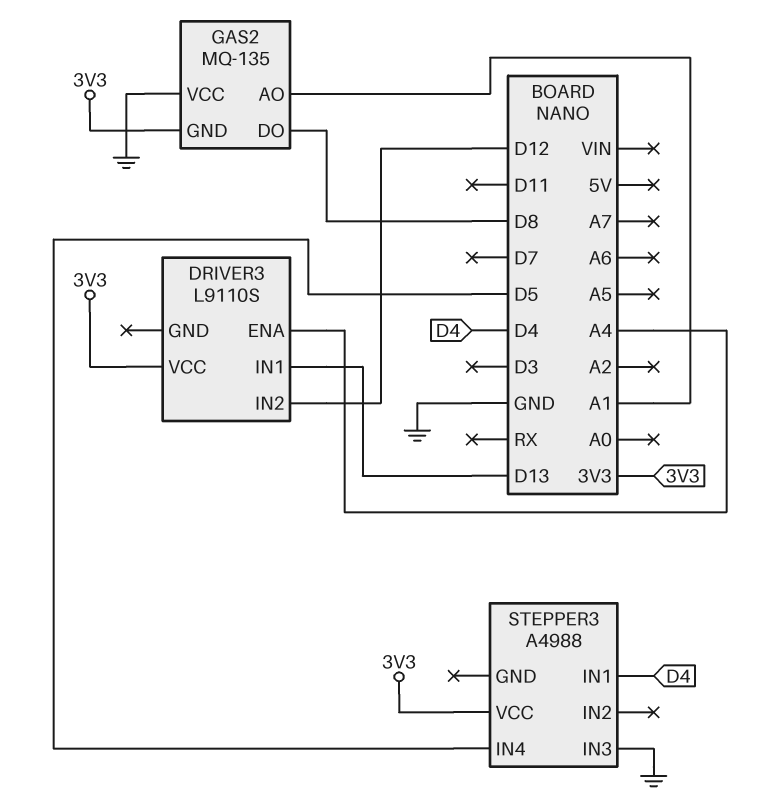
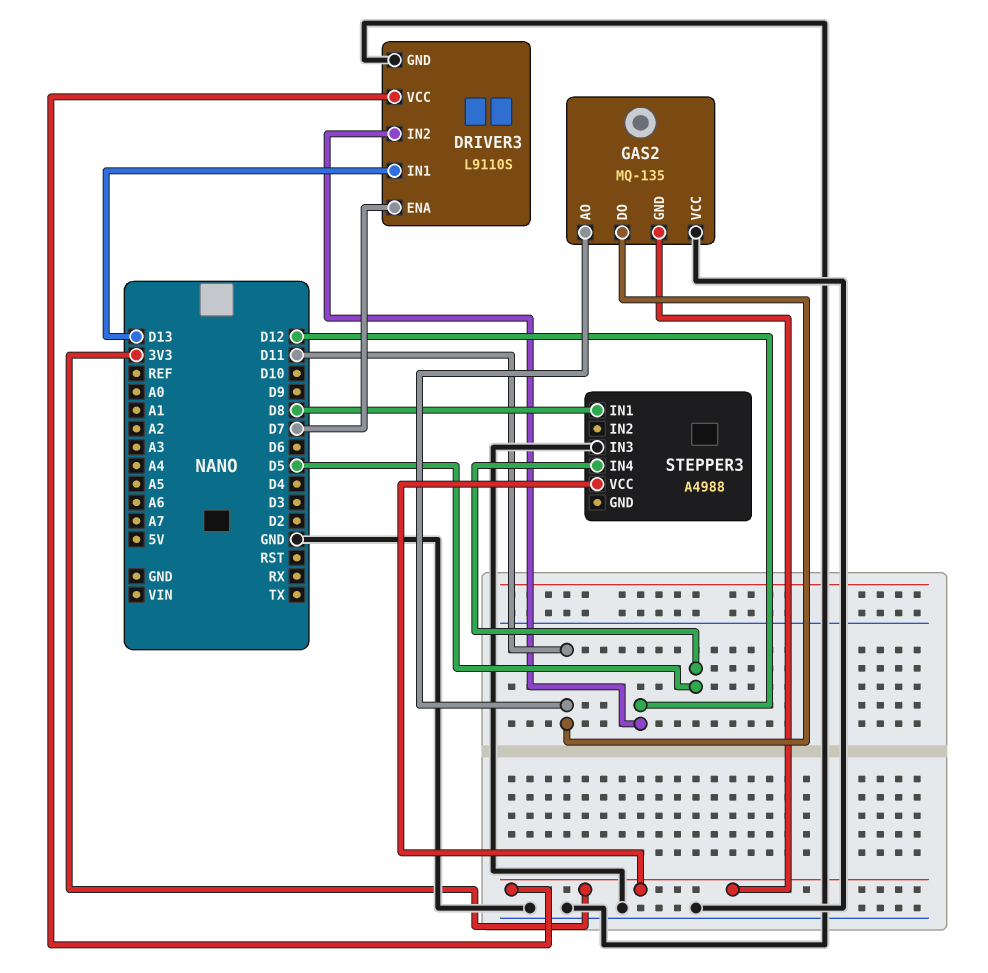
DRIVER3 pin ENA: A4 -> D7
DRIVER3 pin GND: none -> GND
GAS2 pin AO: A1 -> D11
GAS2 pin DO: D8 -> D11
STEPPER3 pin IN1: D4 -> D8

